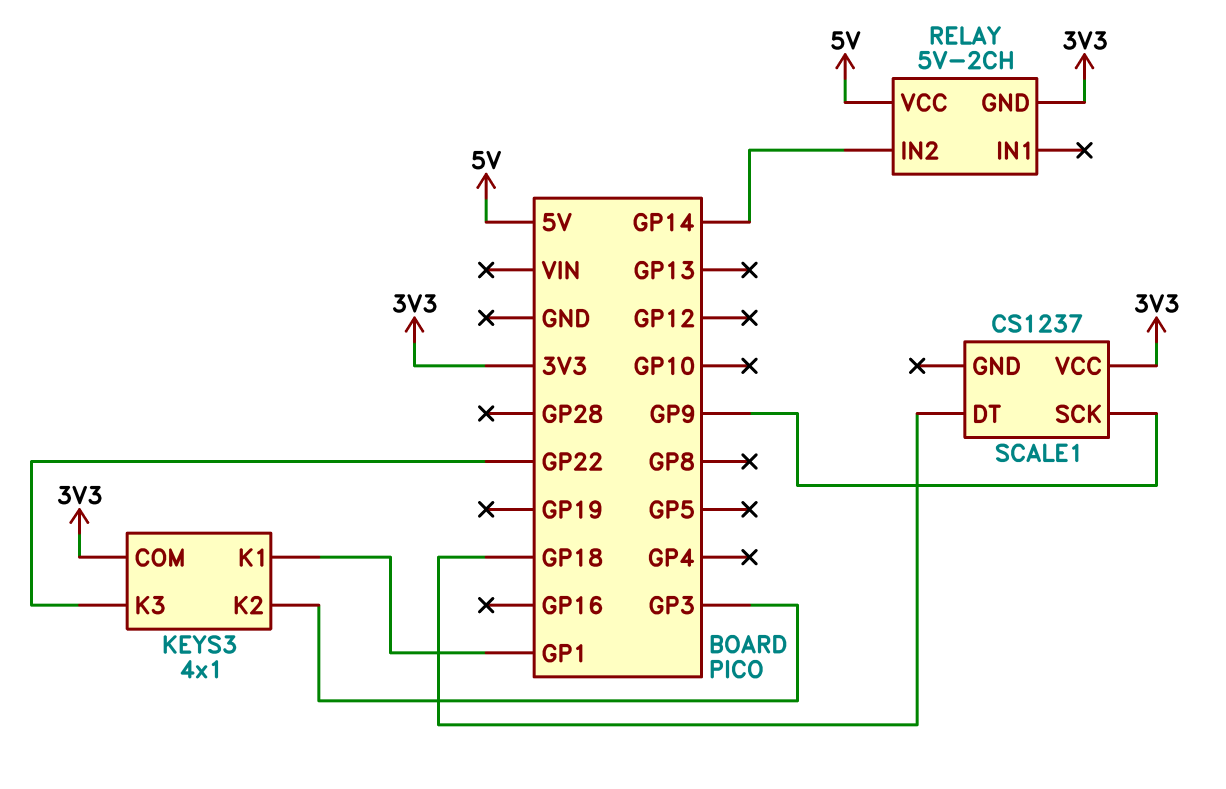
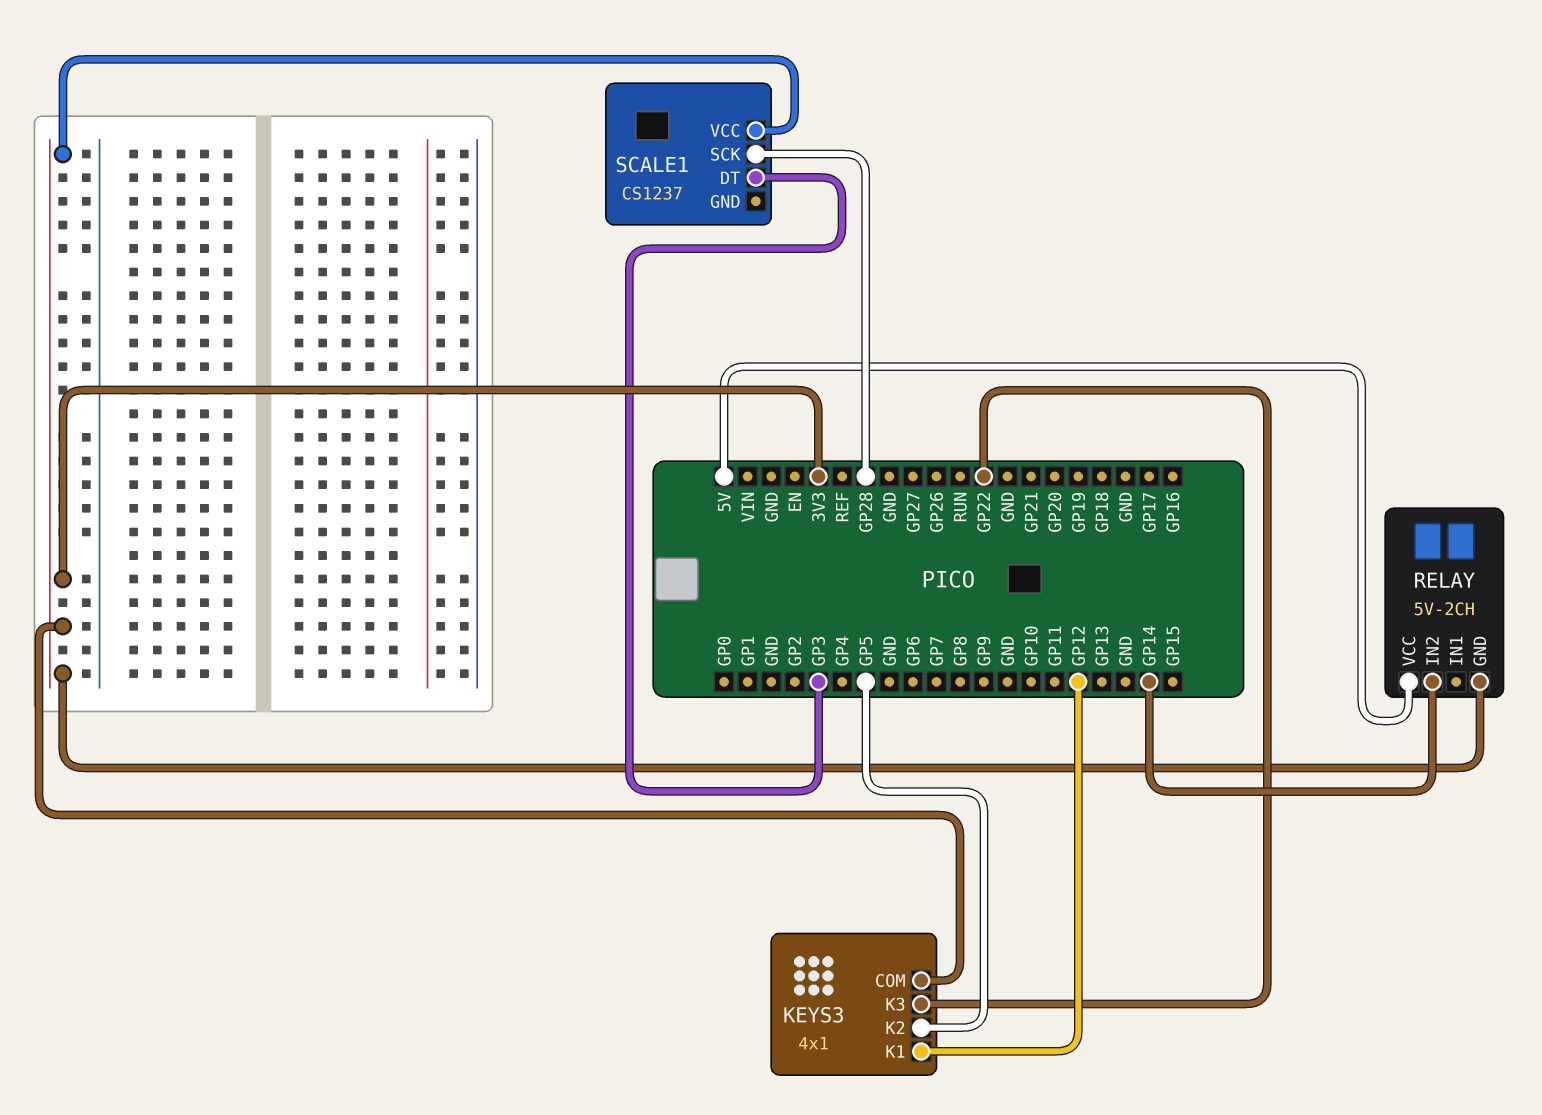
KEYS3 pin K1: GP1 -> GP12
KEYS3 pin K2: GP3 -> GP5
SCALE1 pin DT: GP18 -> GP3
SCALE1 pin SCK: GP9 -> GP28

